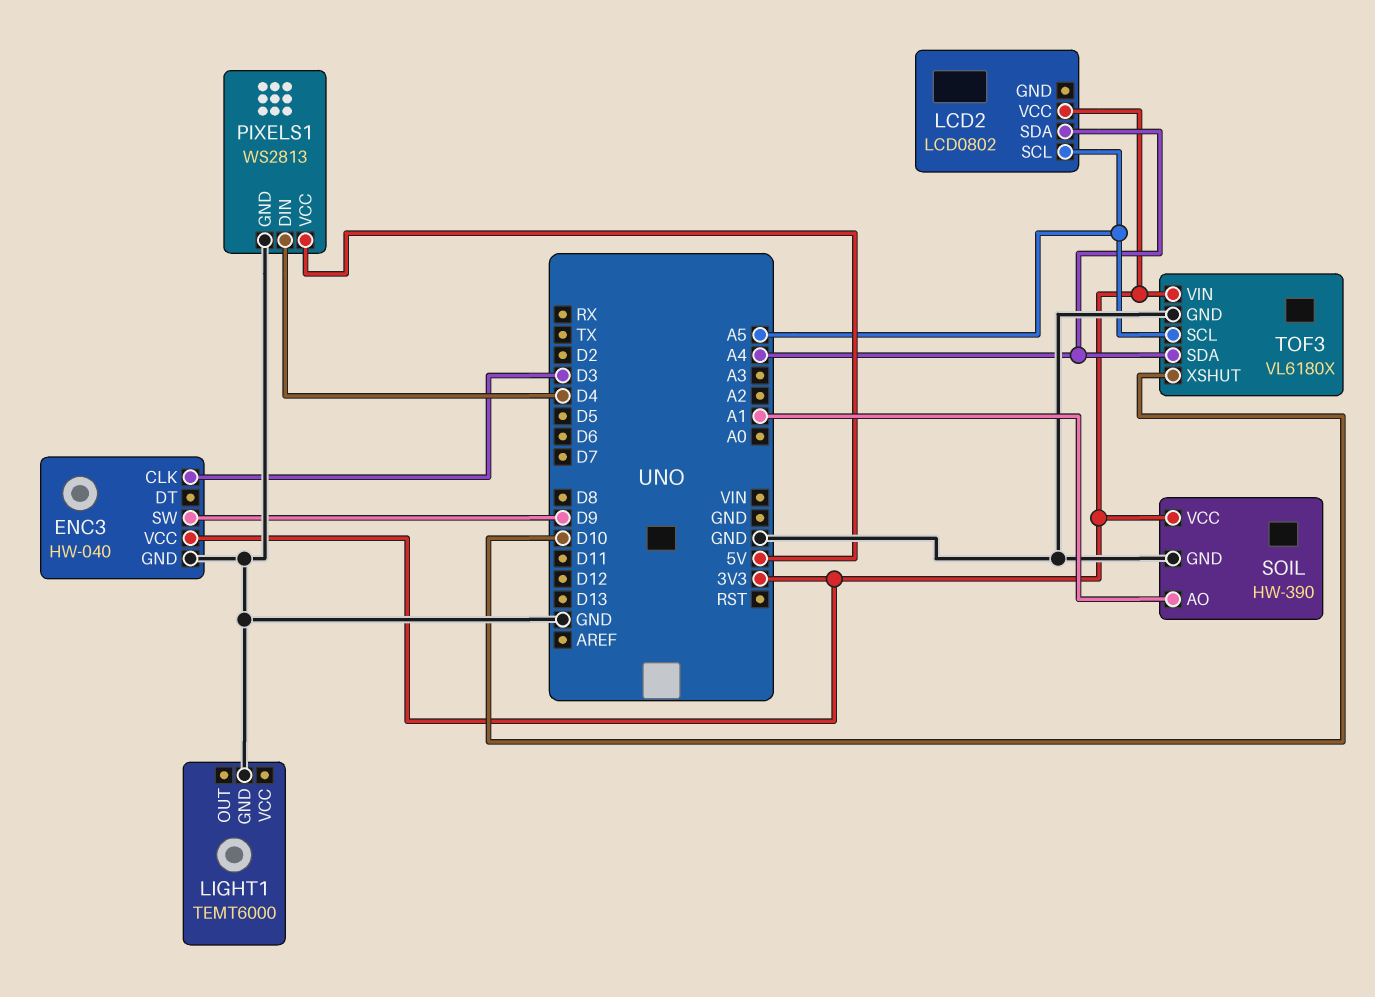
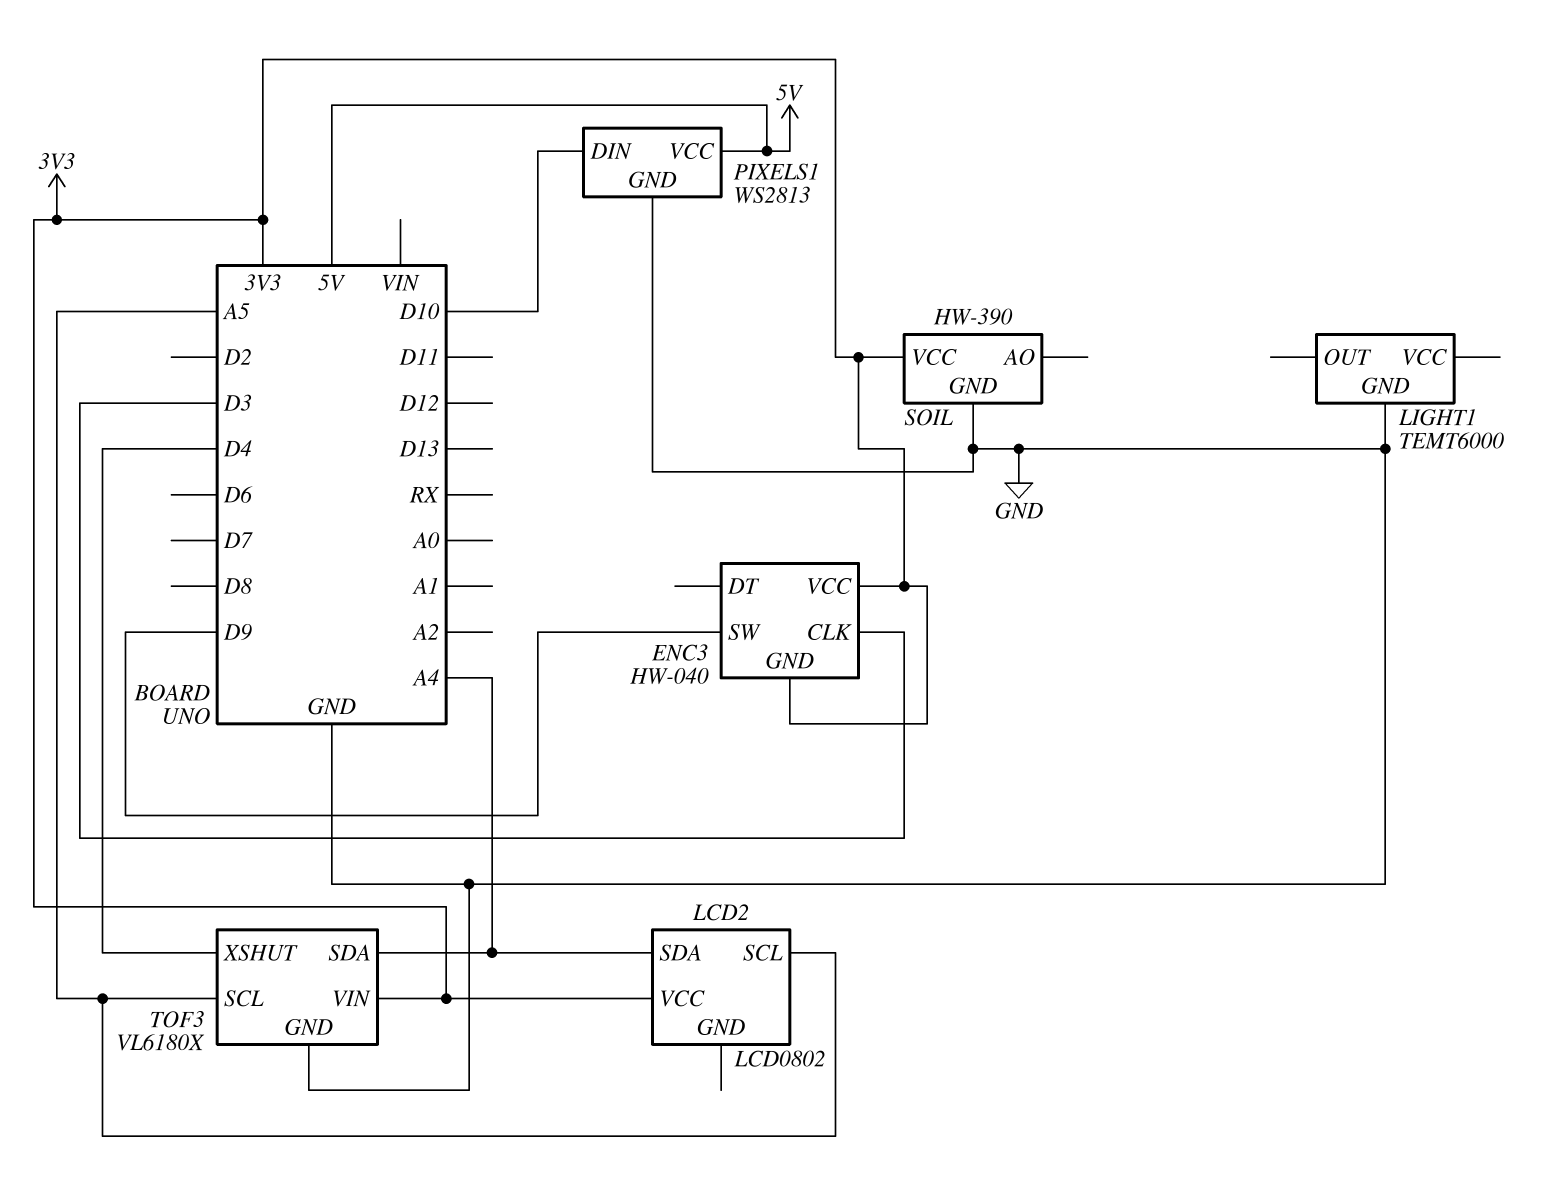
ENC3 pin GND: GND -> 3V3
PIXELS1 pin DIN: D4 -> D10
SOIL pin AO: A1 -> none
TOF3 pin XSHUT: D10 -> D4

